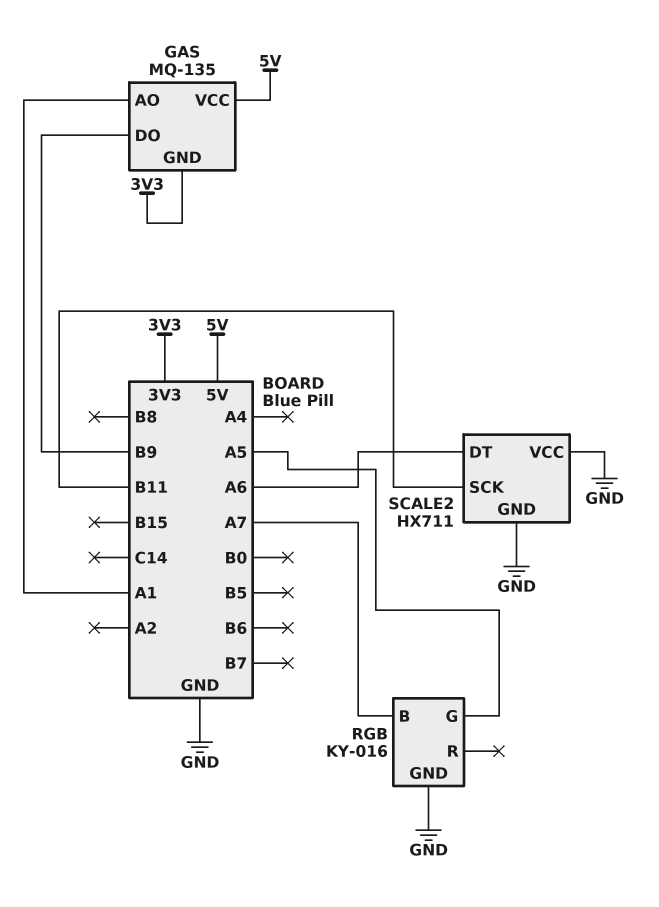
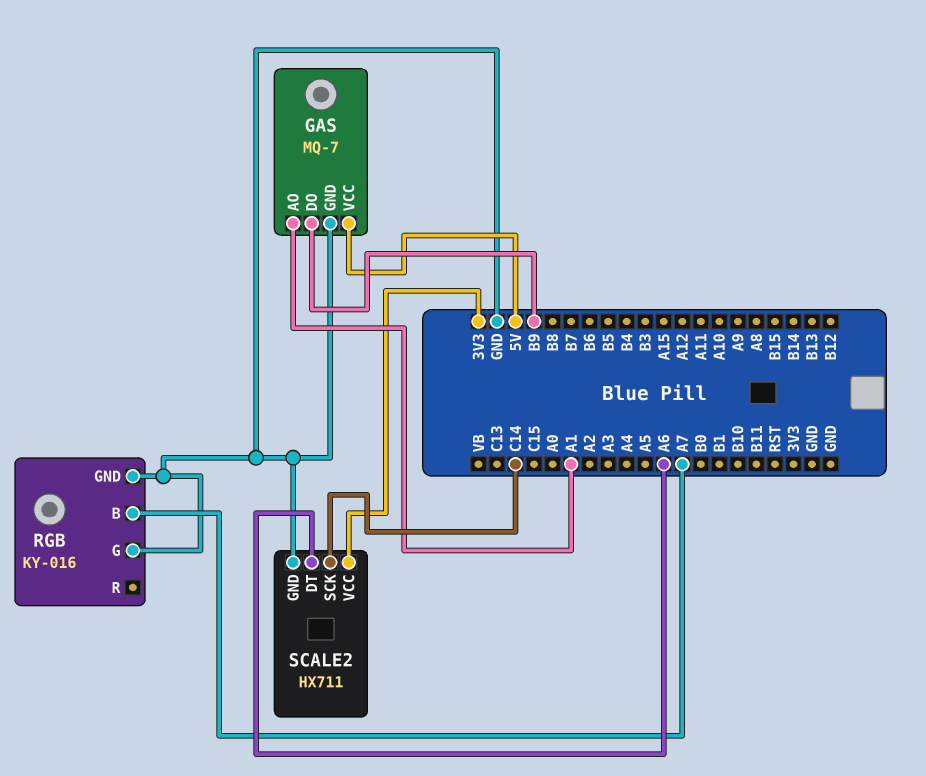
GAS: MQ-135 -> MQ-7
GAS pin GND: 3V3 -> GND
RGB pin G: A5 -> GND
SCALE2 pin SCK: B11 -> C14
SCALE2 pin VCC: GND -> 3V3

